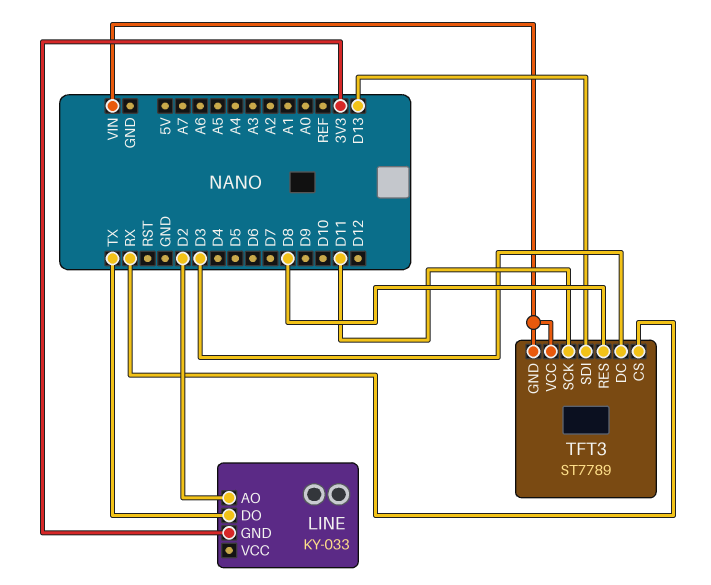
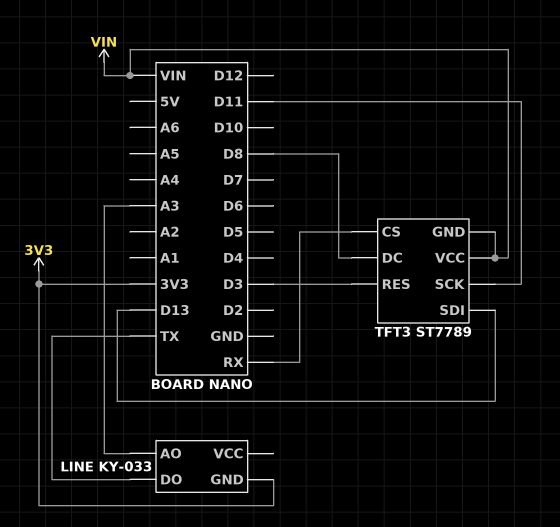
LINE pin AO: D2 -> A3
TFT3 pin DC: D3 -> D8
TFT3 pin RES: D8 -> D3

